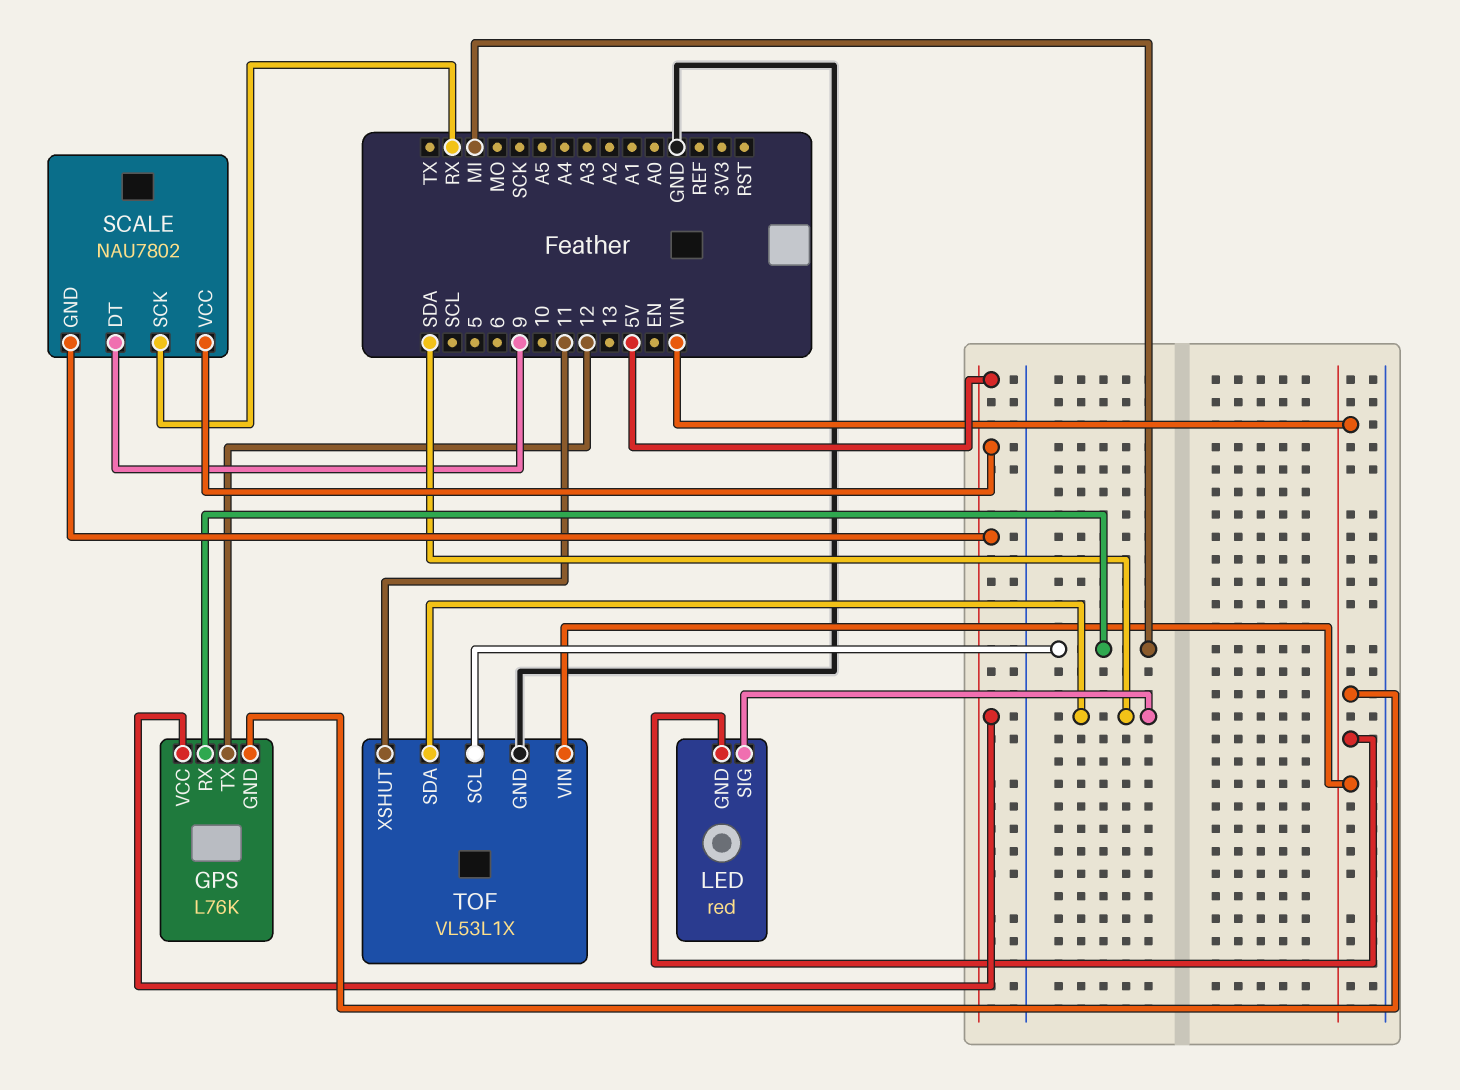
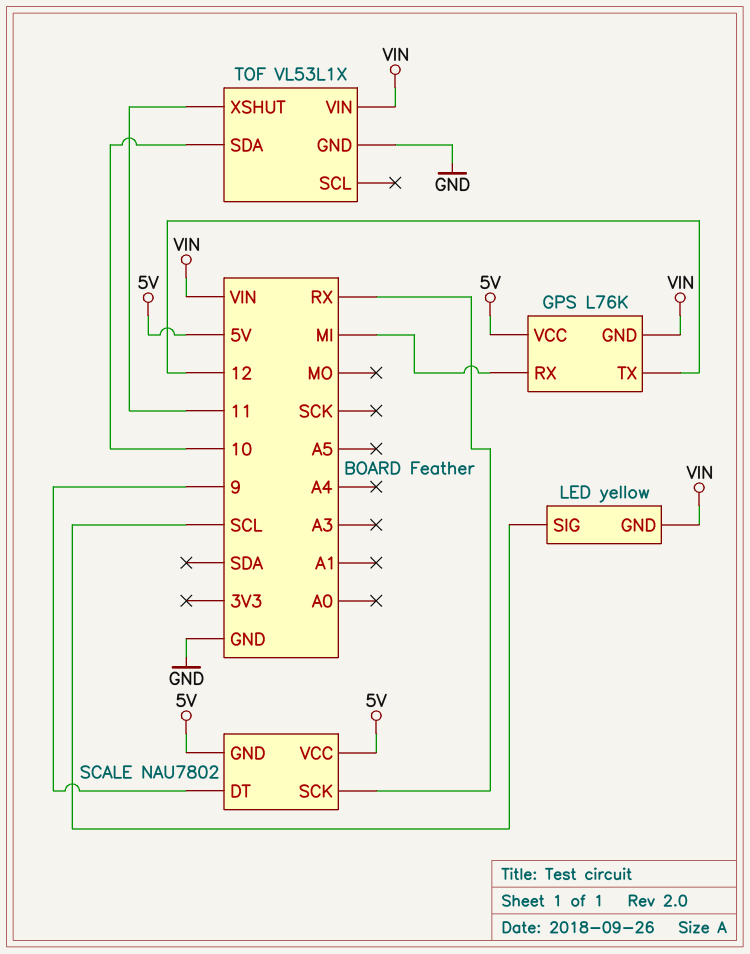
LED: red -> yellow
LED pin SIG: SDA -> SCL
TOF pin SCL: MI -> none
TOF pin SDA: SDA -> 10

